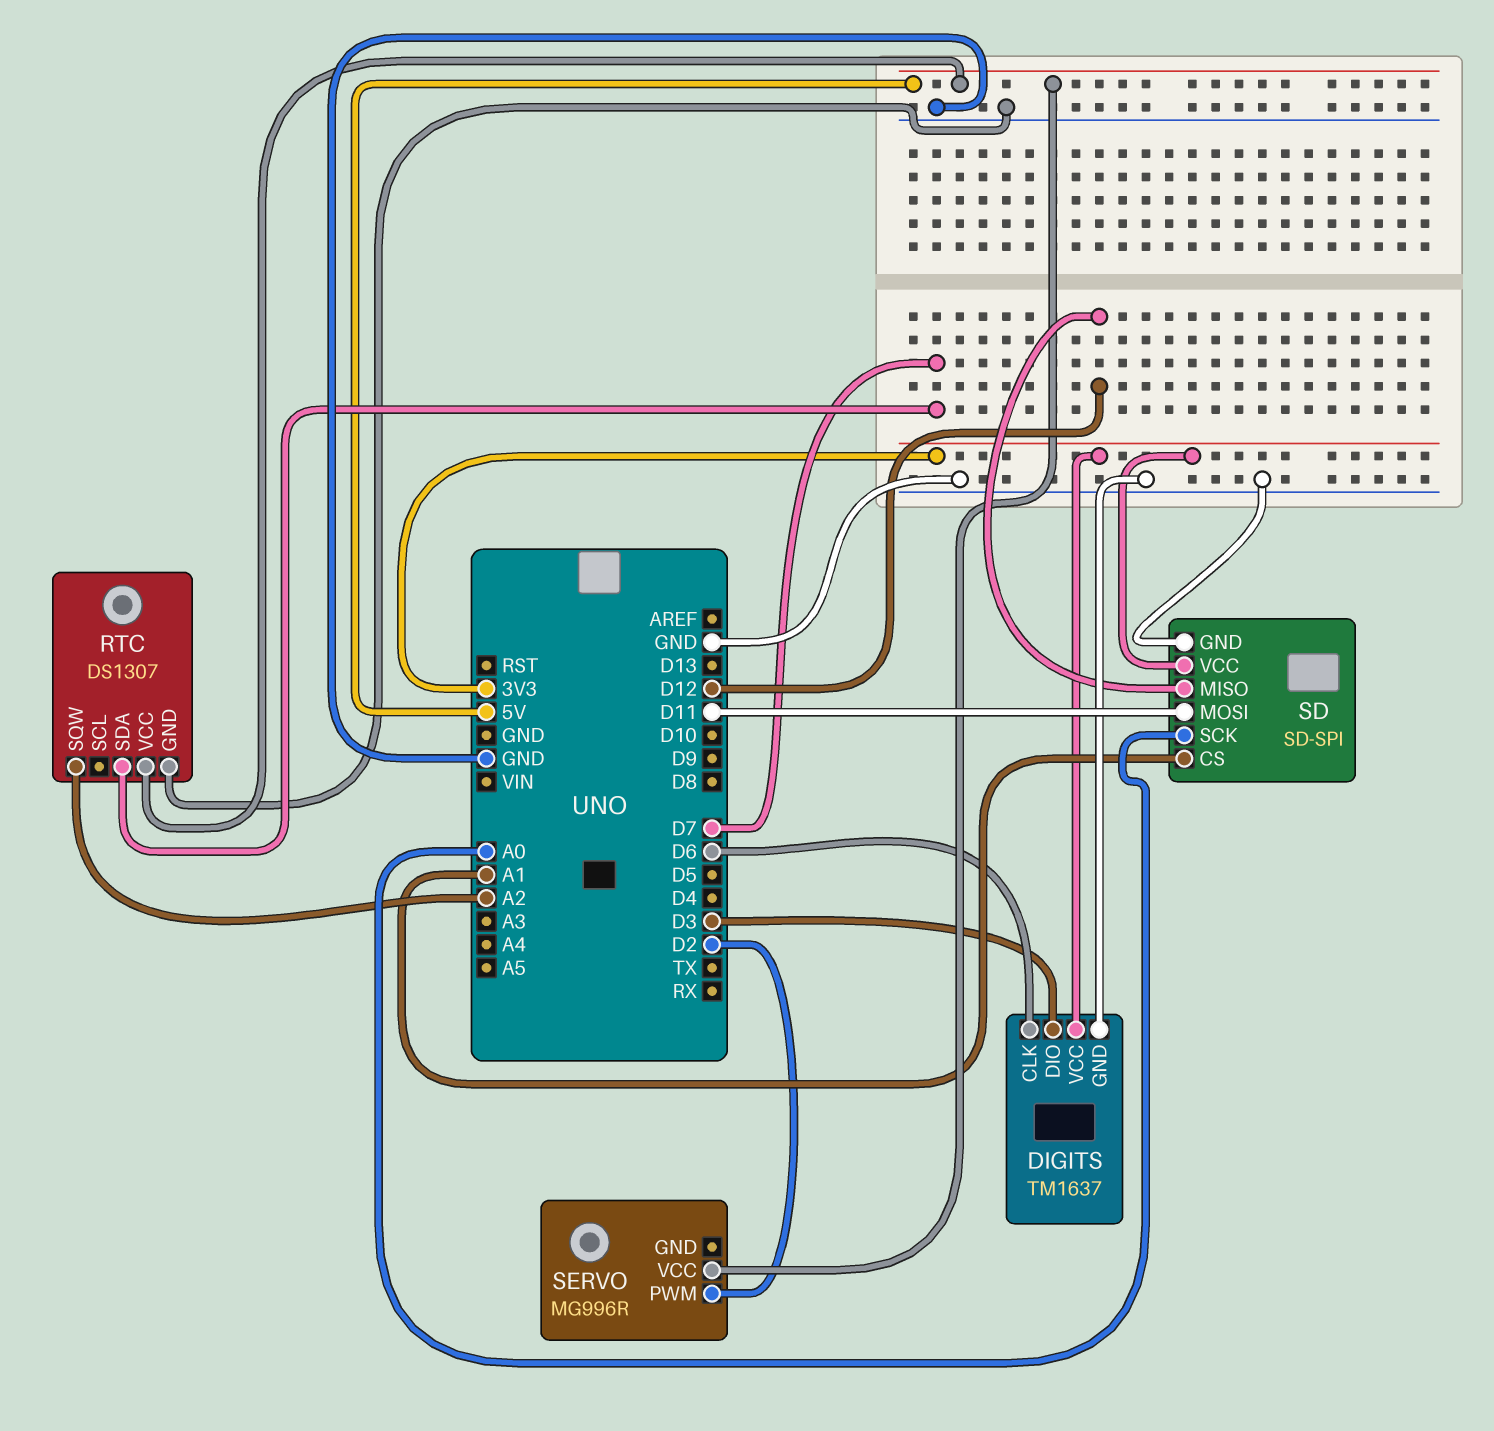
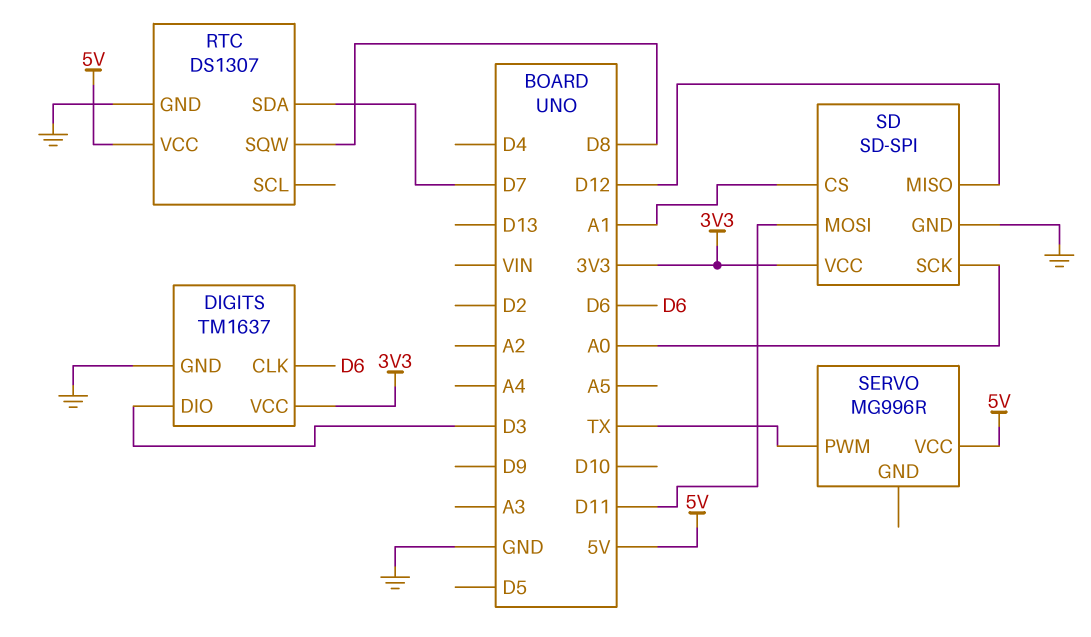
RTC pin SQW: A2 -> D8
SERVO pin PWM: D2 -> TX

